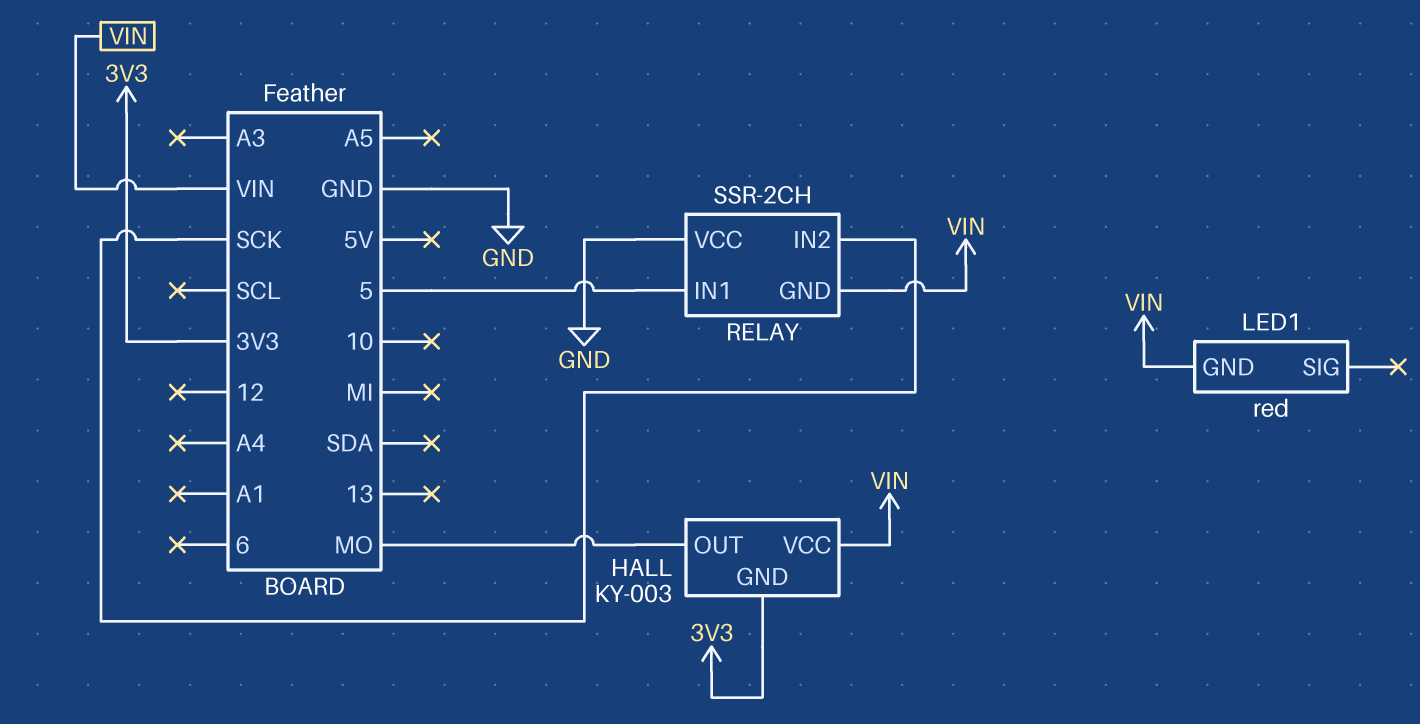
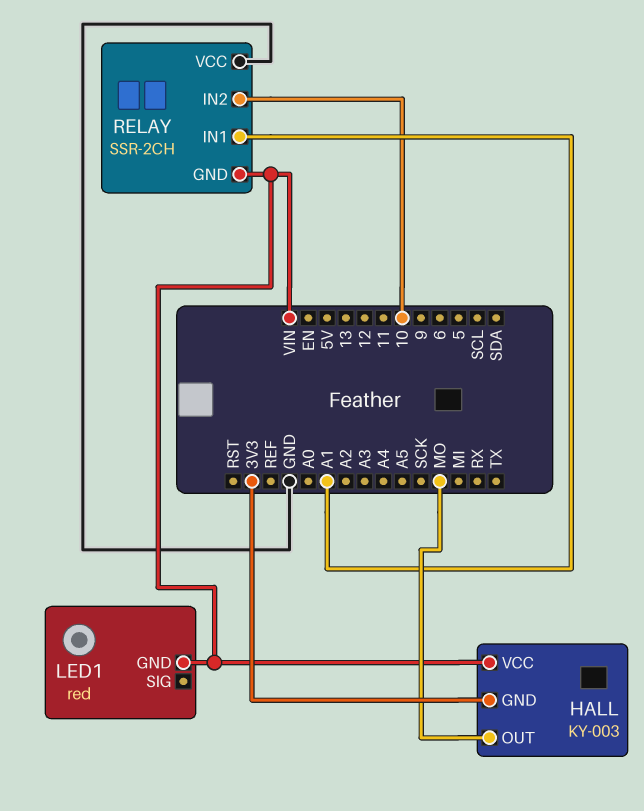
RELAY pin IN1: 5 -> A1
RELAY pin IN2: SCK -> 10

